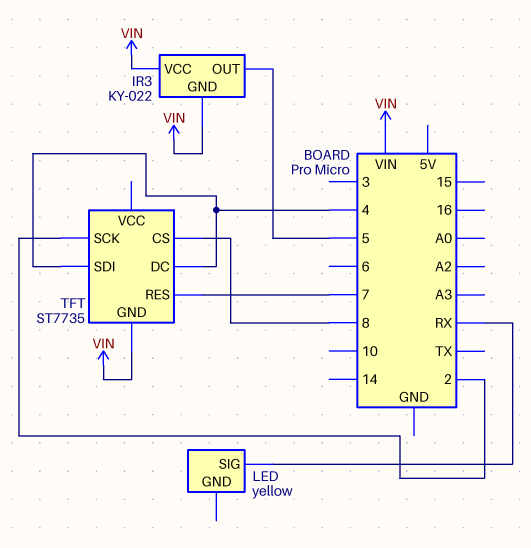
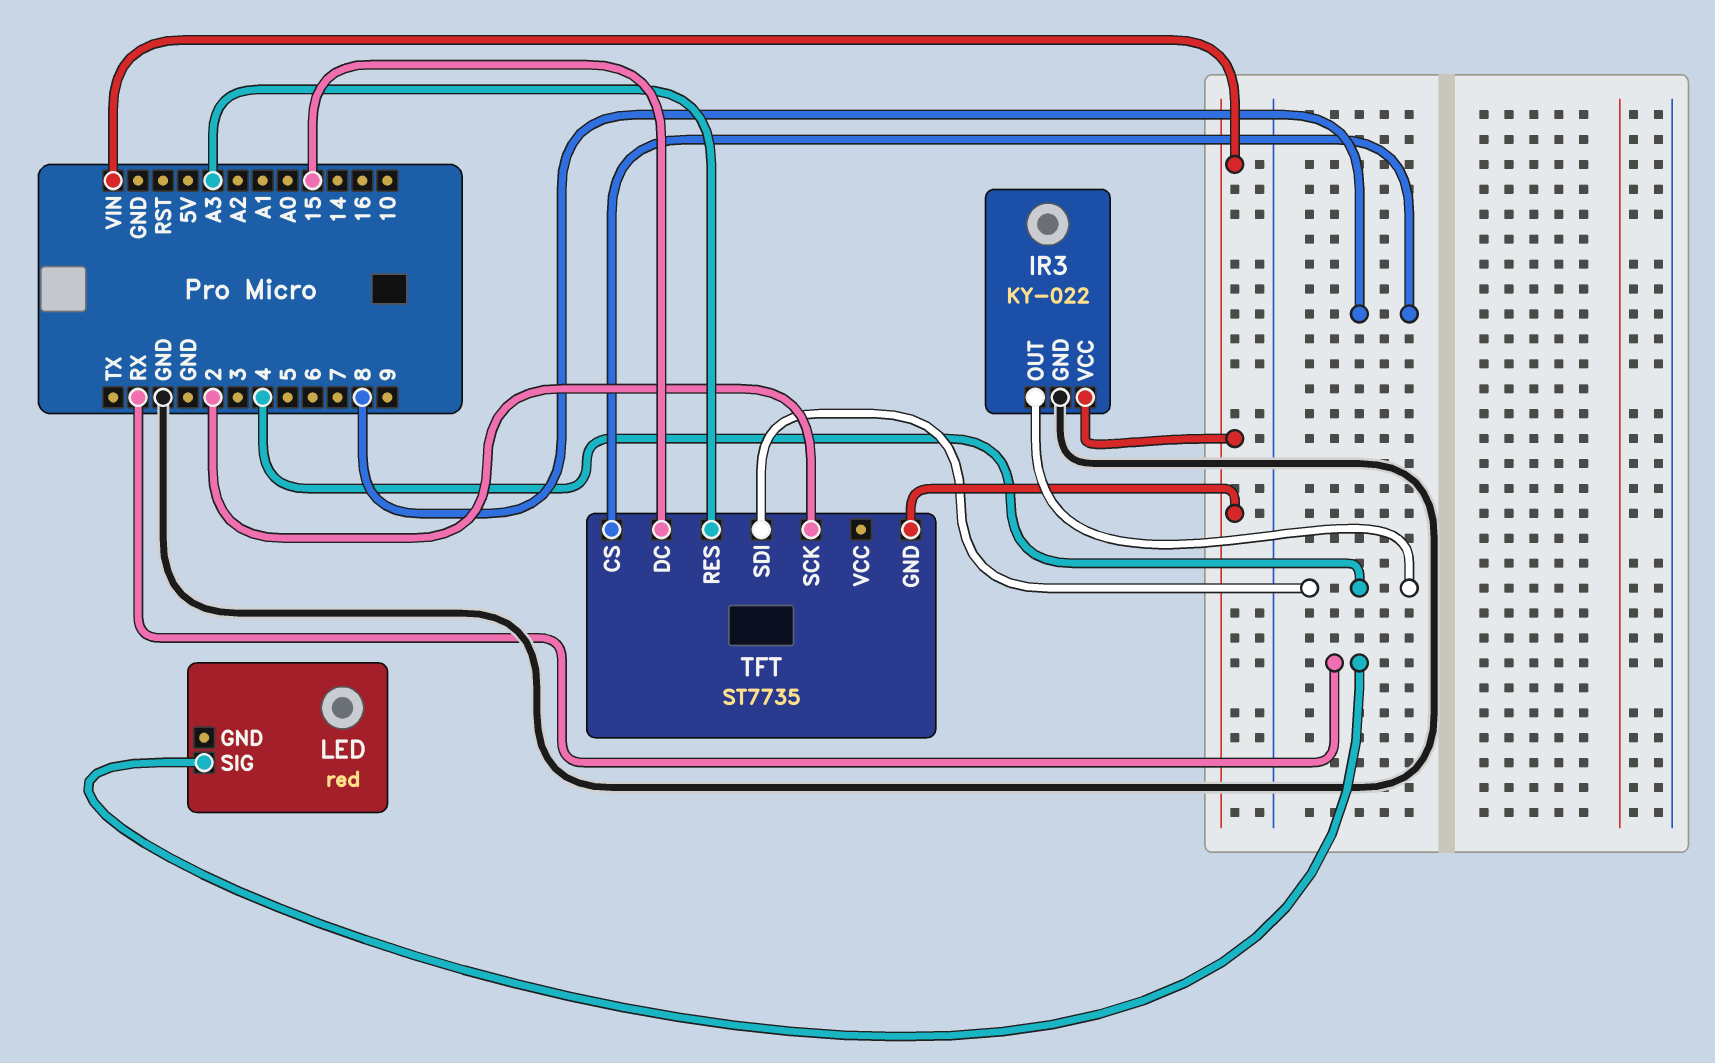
IR3 pin GND: VIN -> GND
IR3 pin OUT: 5 -> 4
LED: yellow -> red
TFT pin DC: 4 -> 15
TFT pin RES: 7 -> A3

